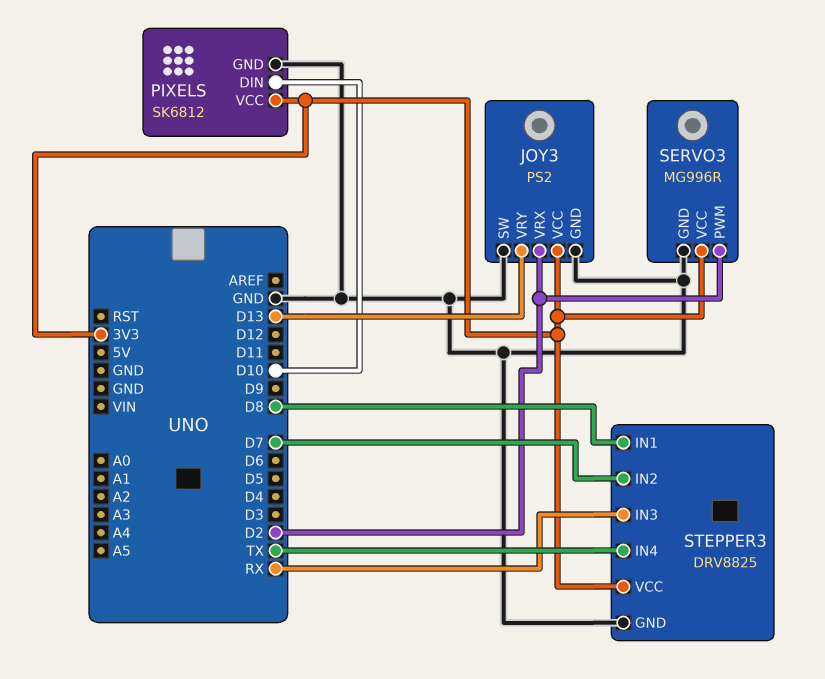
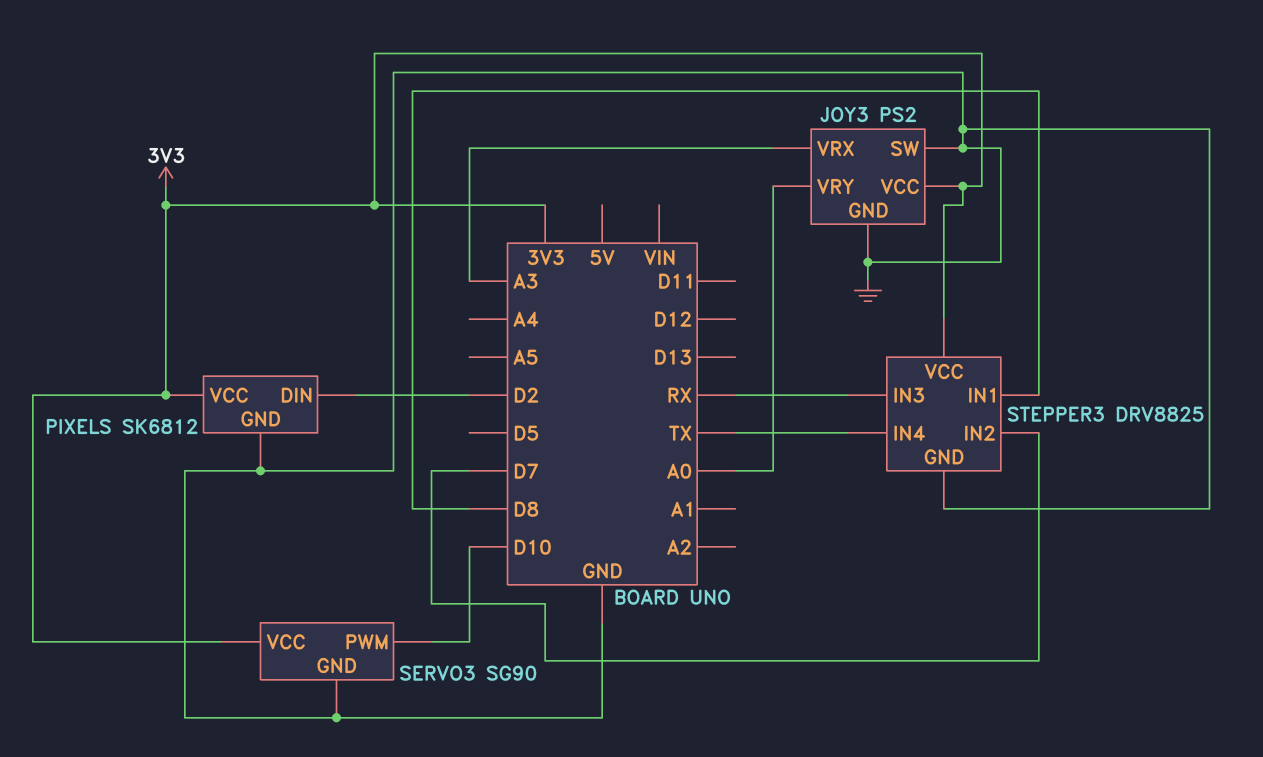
JOY3 pin VRX: D2 -> A3
JOY3 pin VRY: D13 -> A0
PIXELS pin DIN: D10 -> D2
SERVO3: MG996R -> SG90
SERVO3 pin PWM: D2 -> D10

